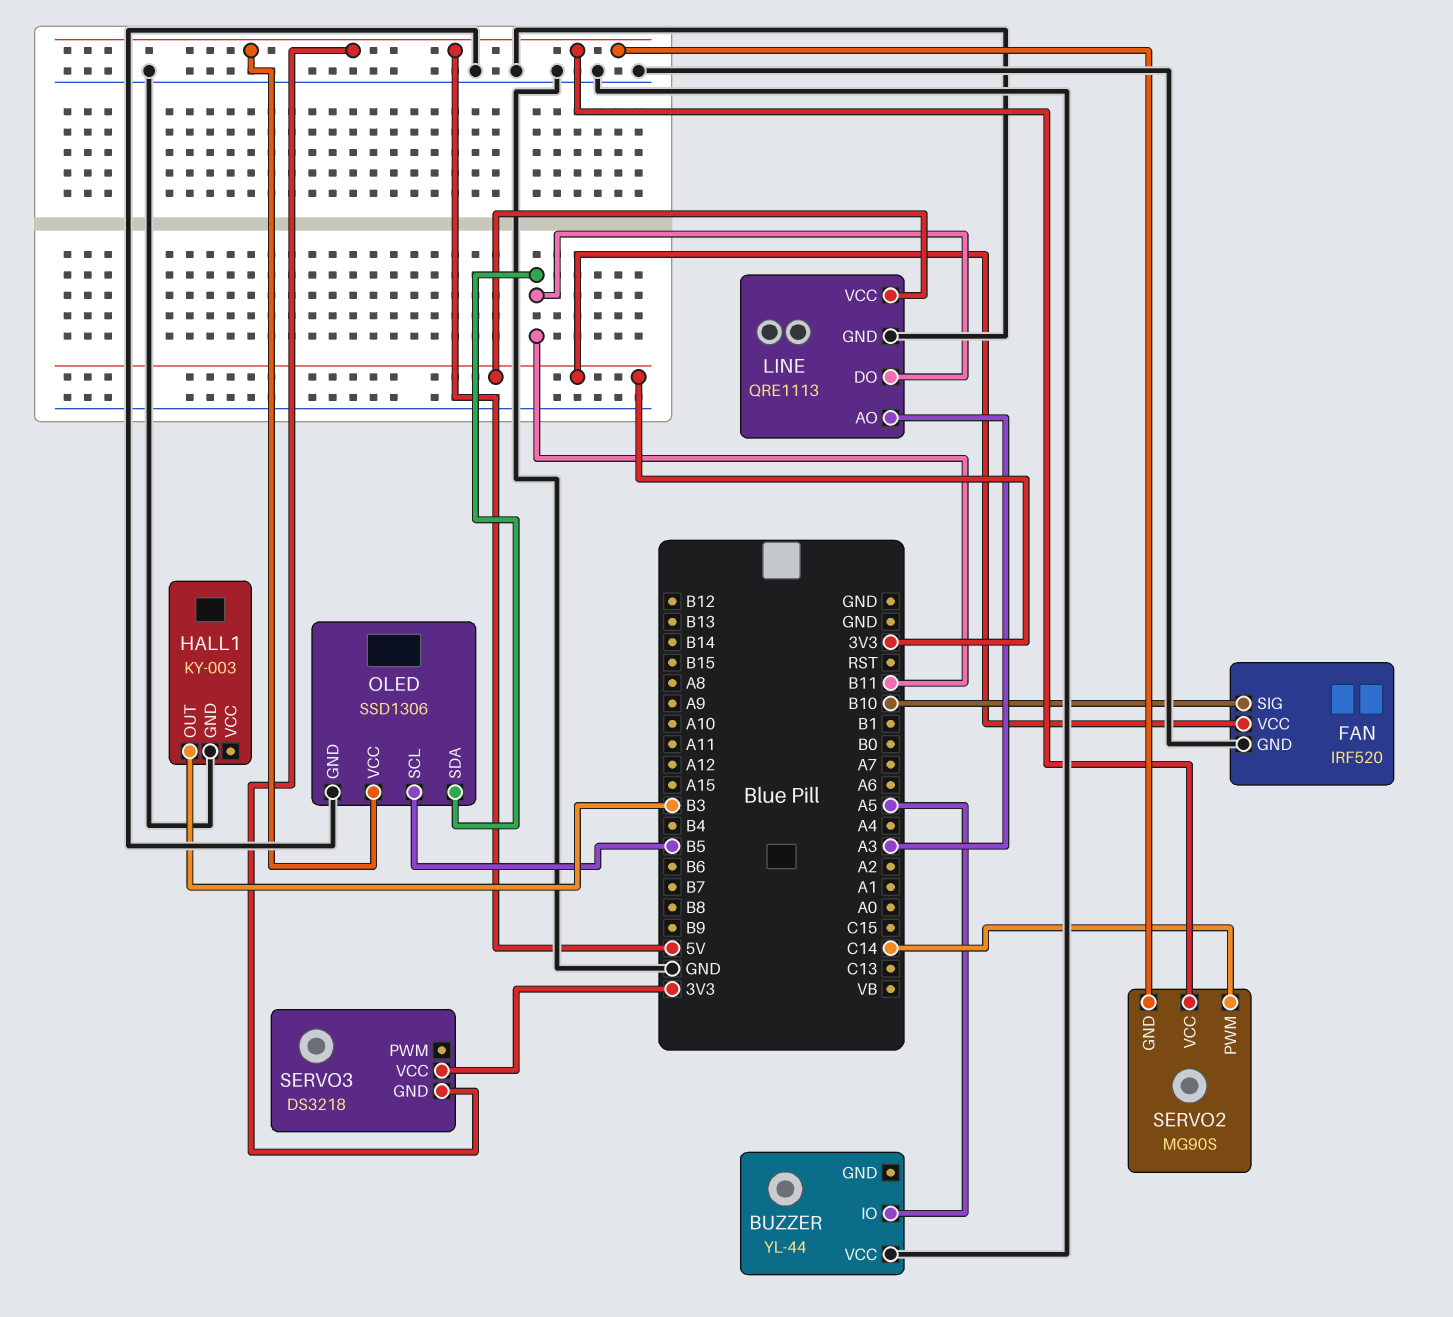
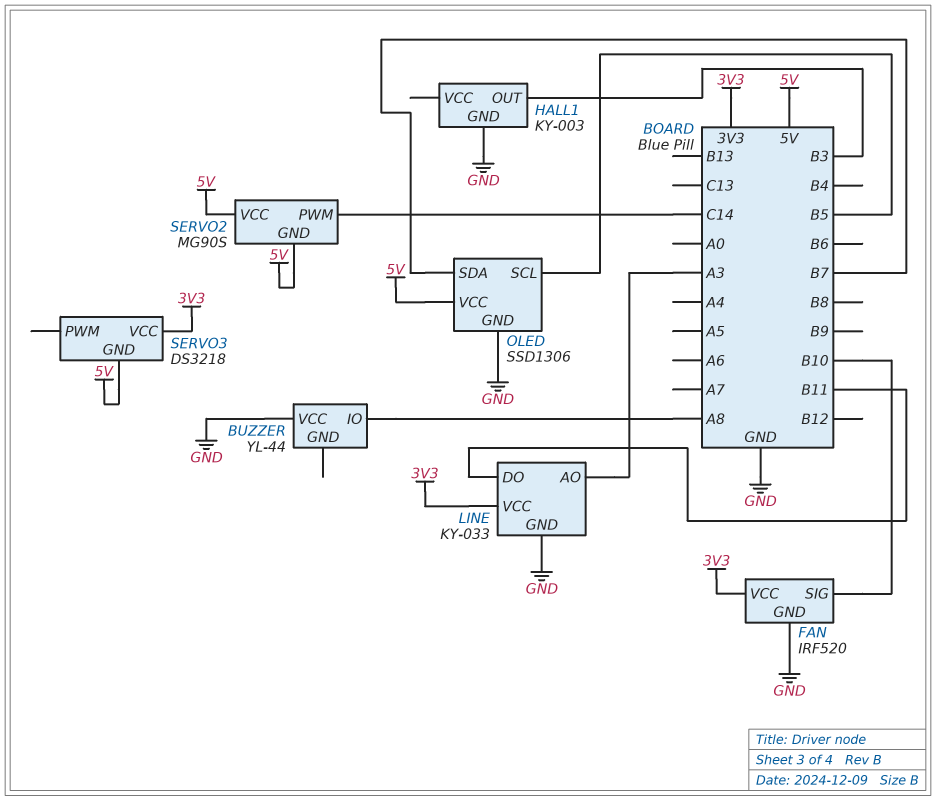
BUZZER pin IO: A5 -> A8
LINE: QRE1113 -> KY-033
OLED pin SDA: B11 -> B7

